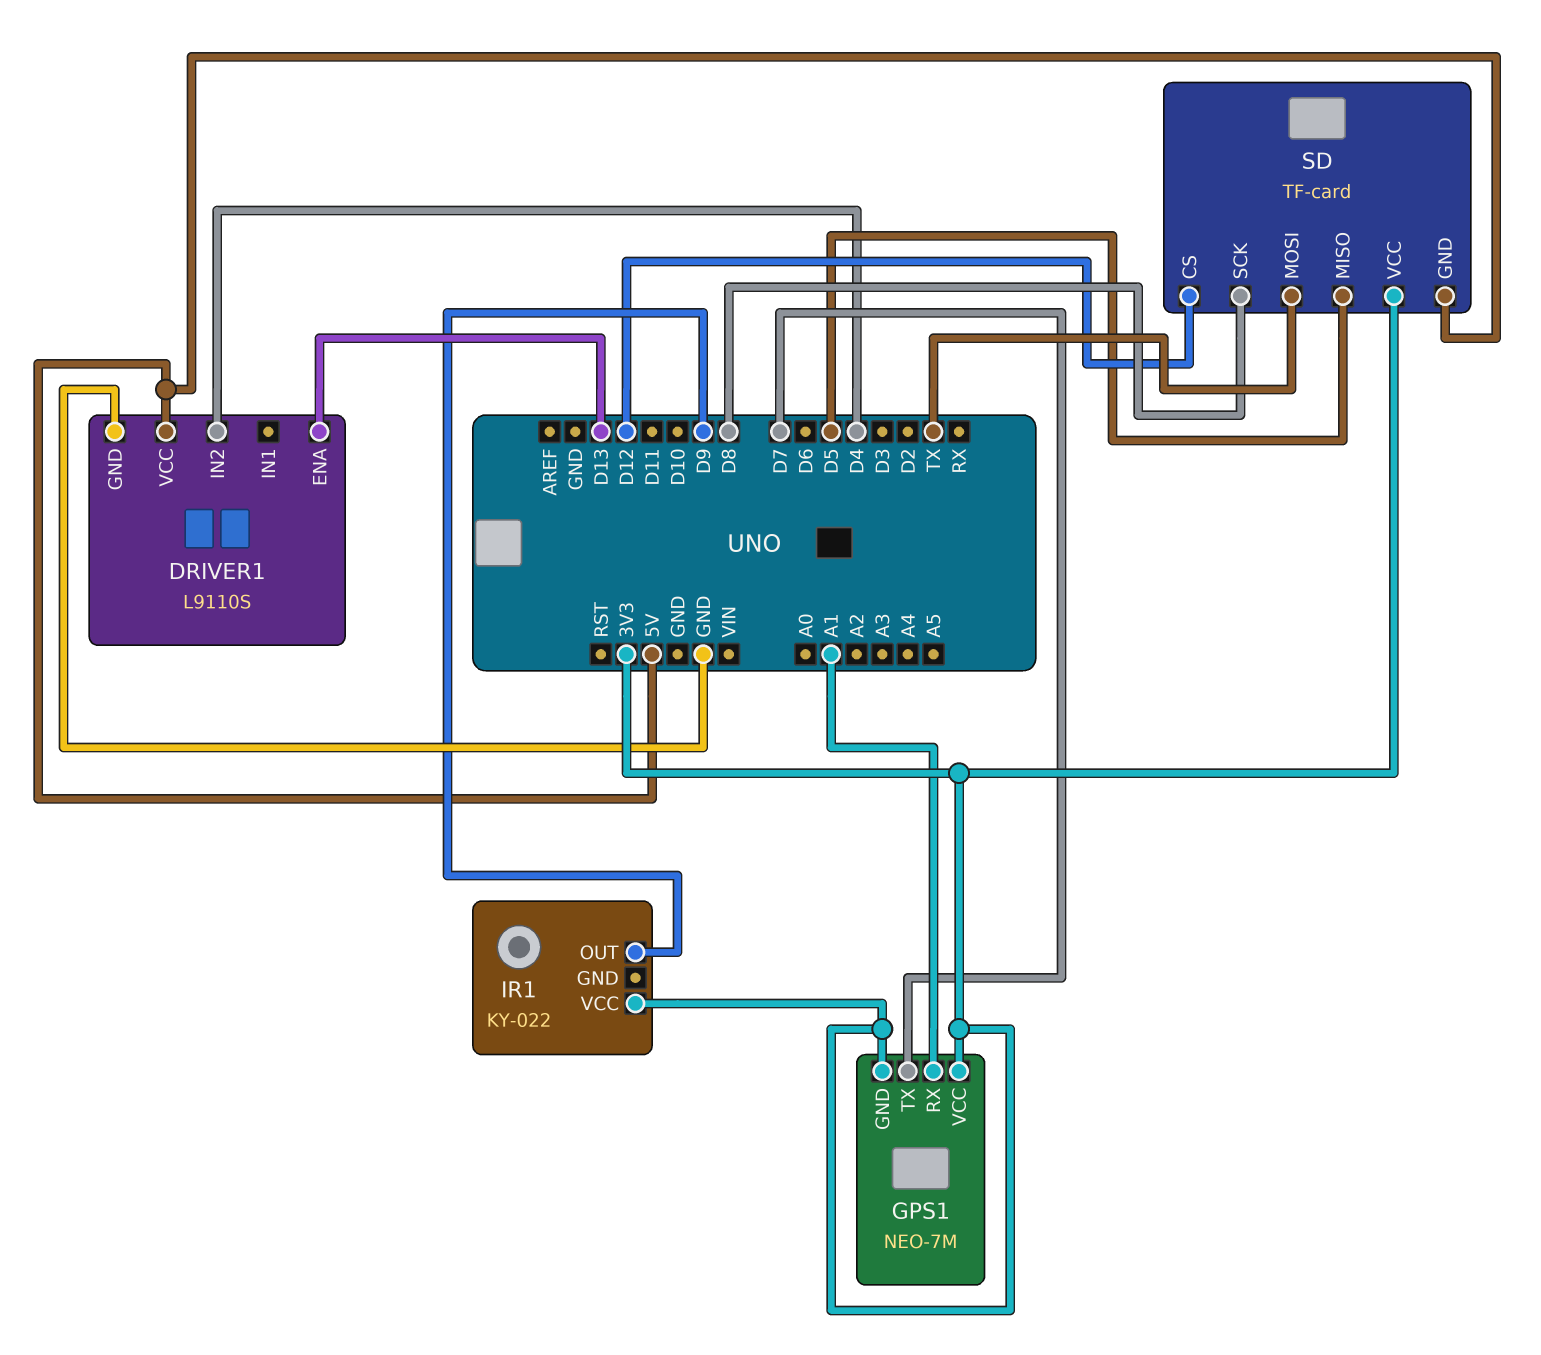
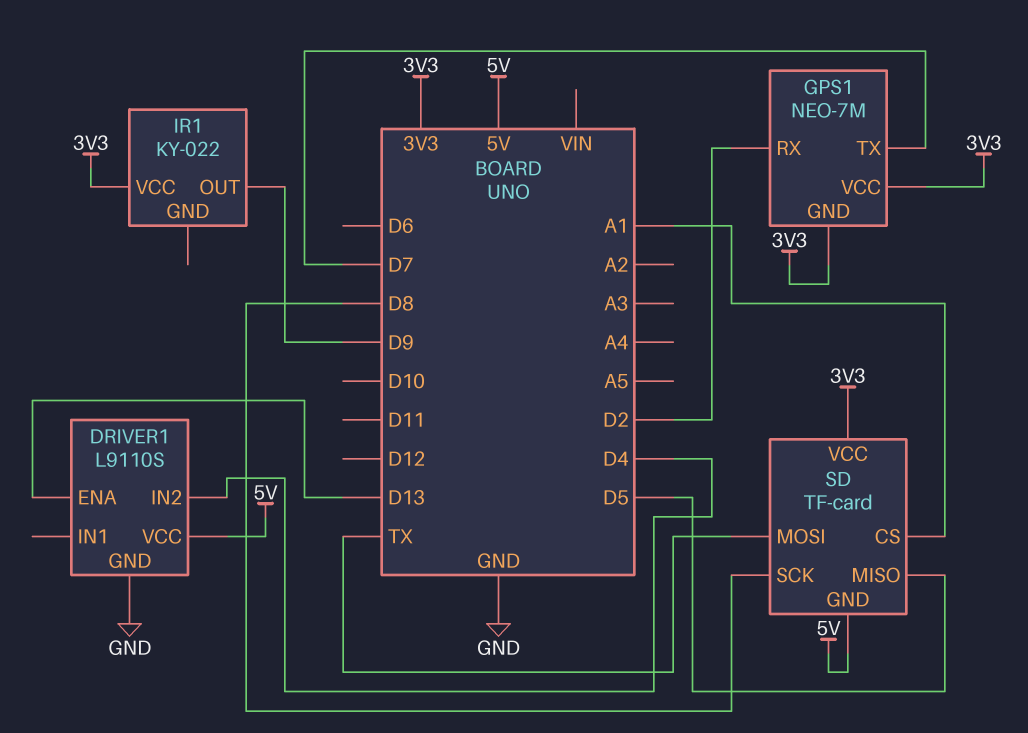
GPS1 pin RX: A1 -> D2
SD pin CS: D12 -> A1

